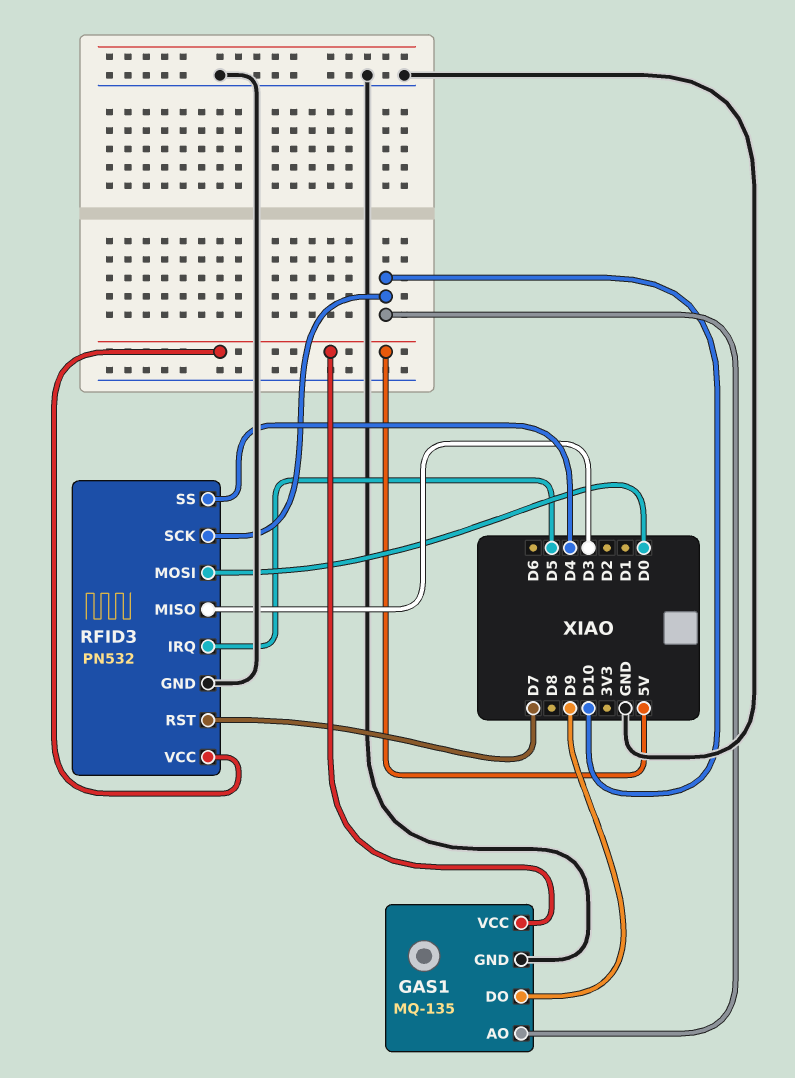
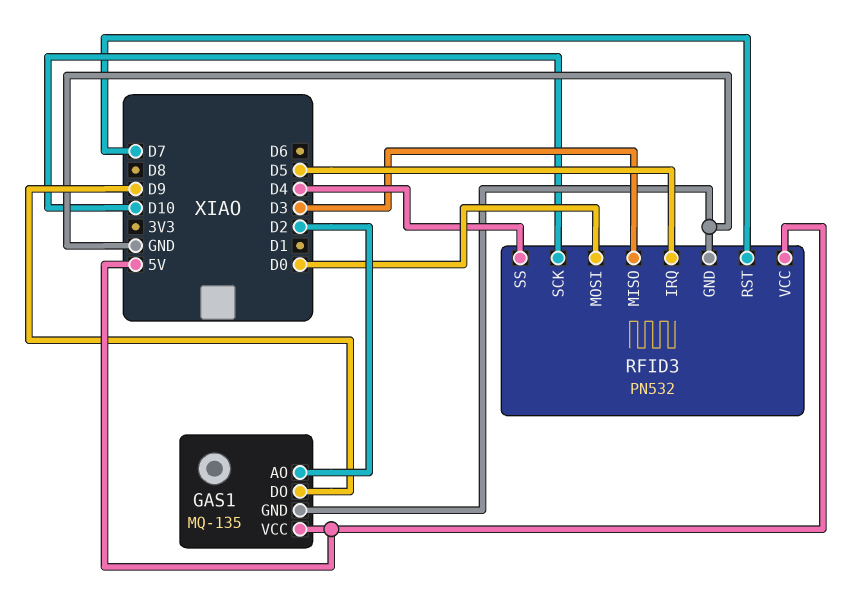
GAS1 pin AO: D10 -> D2

